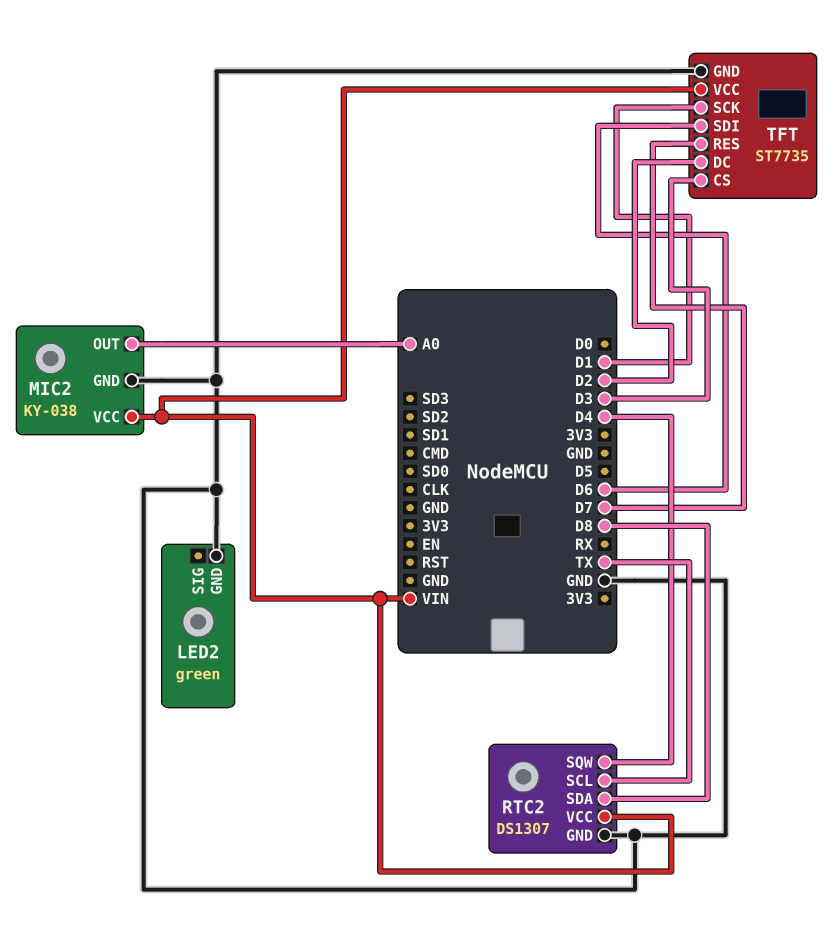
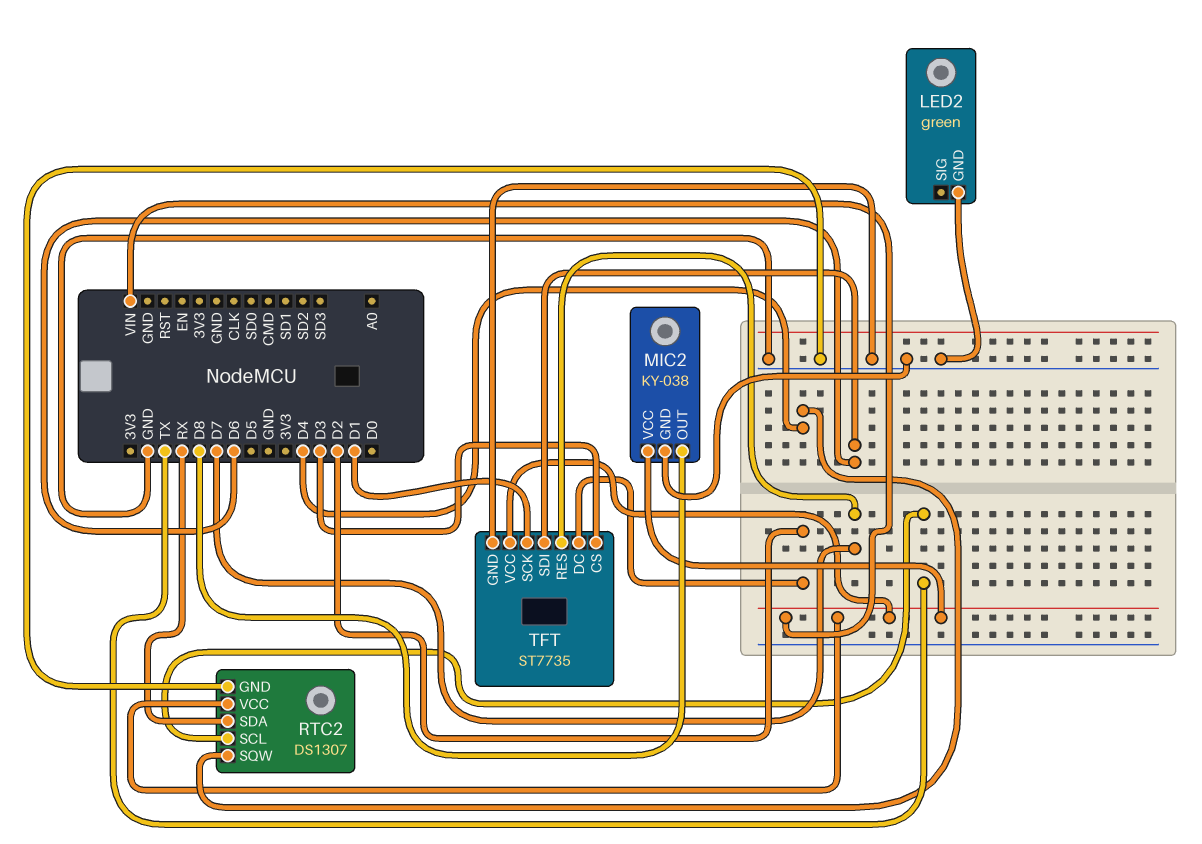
MIC2 pin OUT: A0 -> D8
RTC2 pin SDA: D8 -> RX

